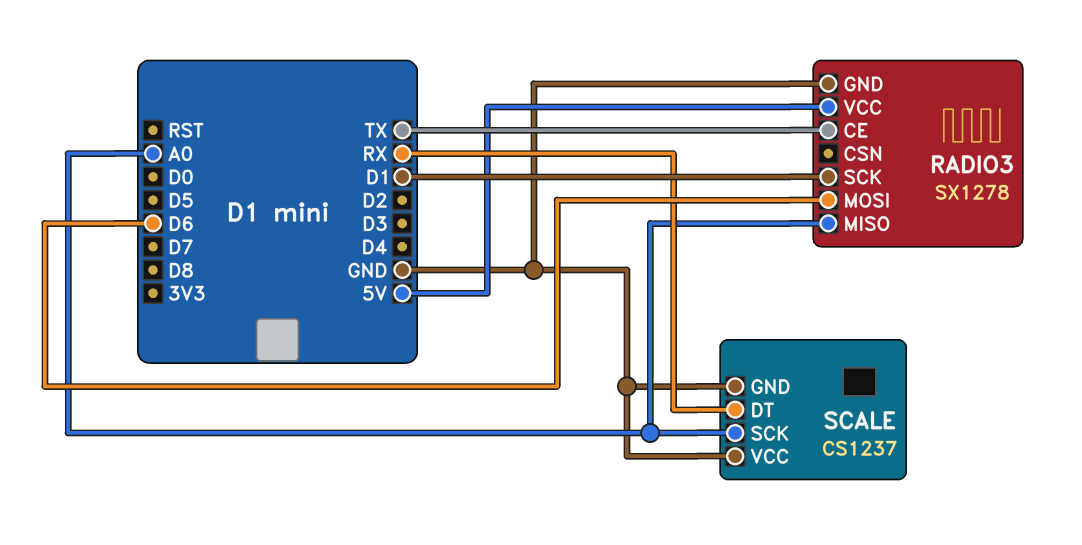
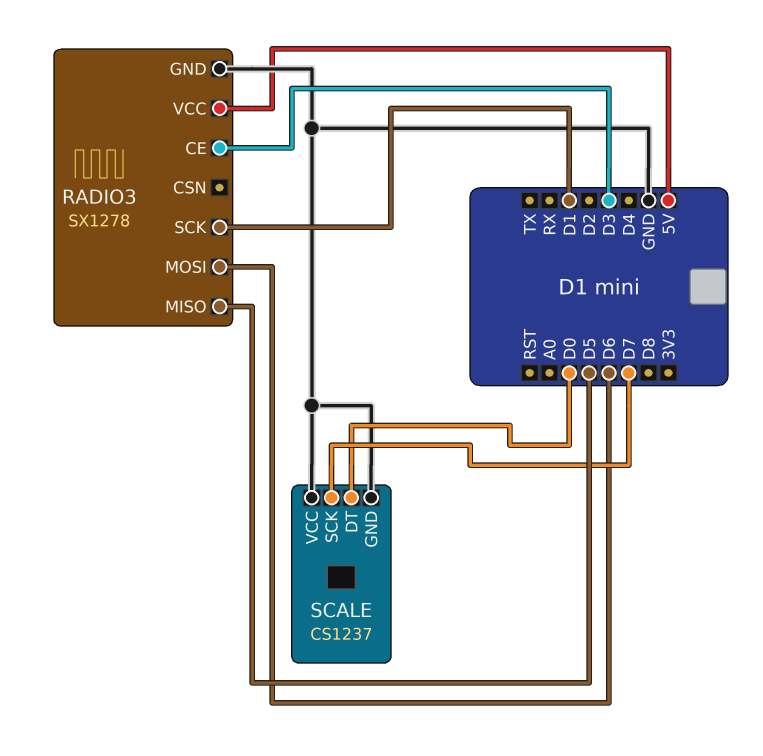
RADIO3 pin CE: TX -> D3
RADIO3 pin MISO: A0 -> D5
SCALE pin DT: RX -> D0
SCALE pin SCK: A0 -> D7

